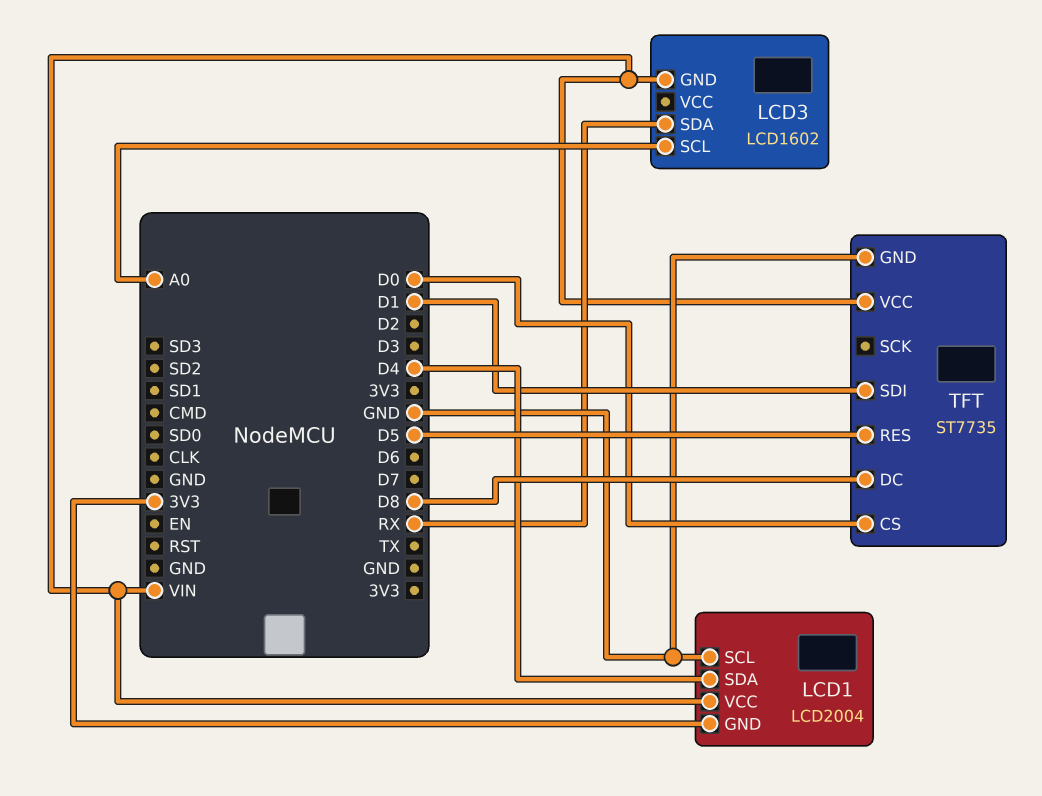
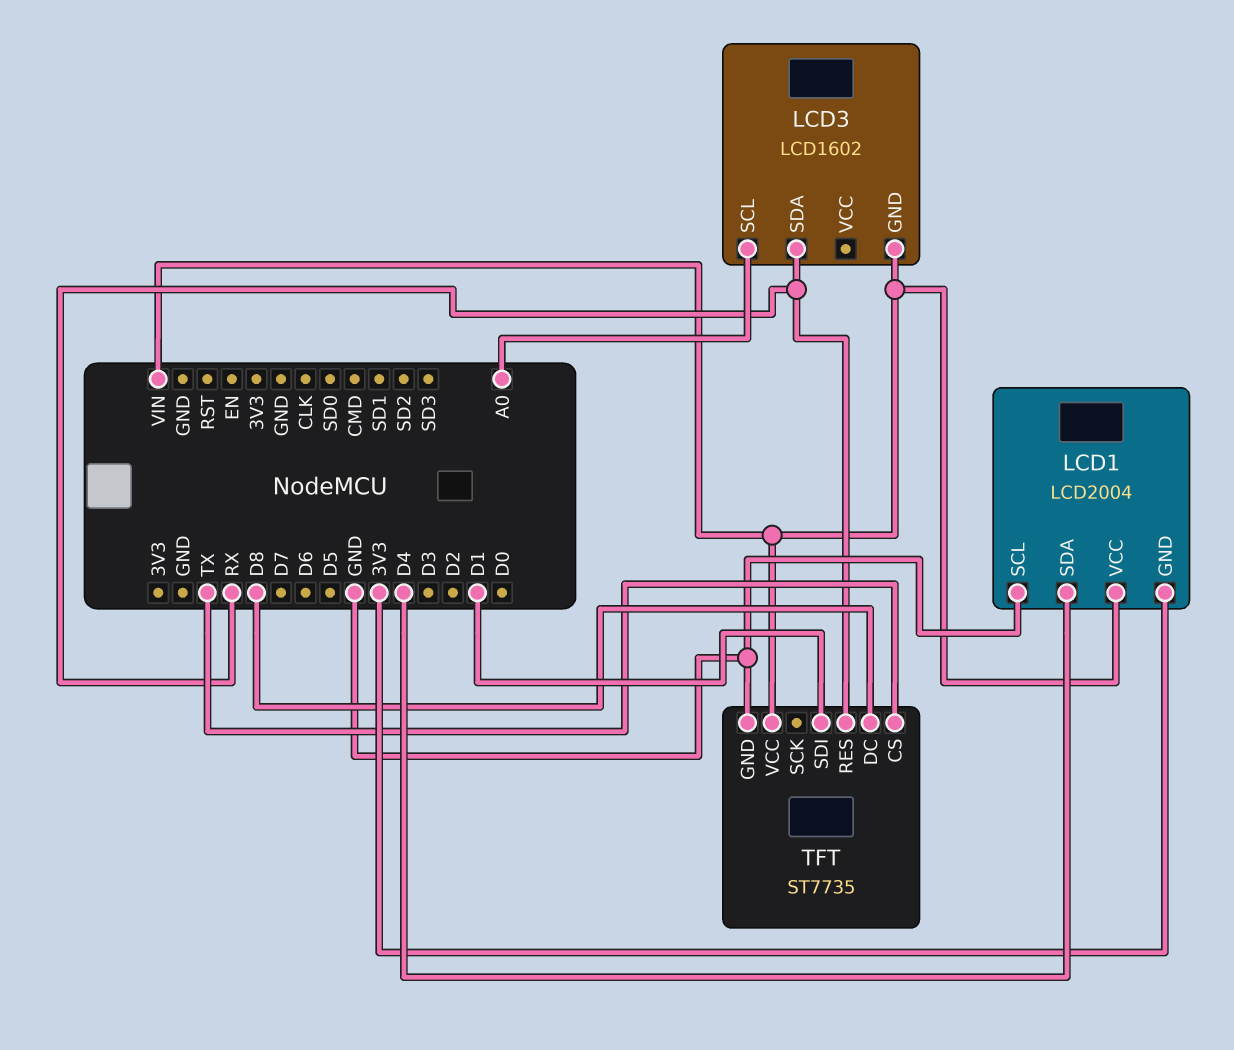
TFT pin CS: D0 -> TX
TFT pin RES: D5 -> RX

